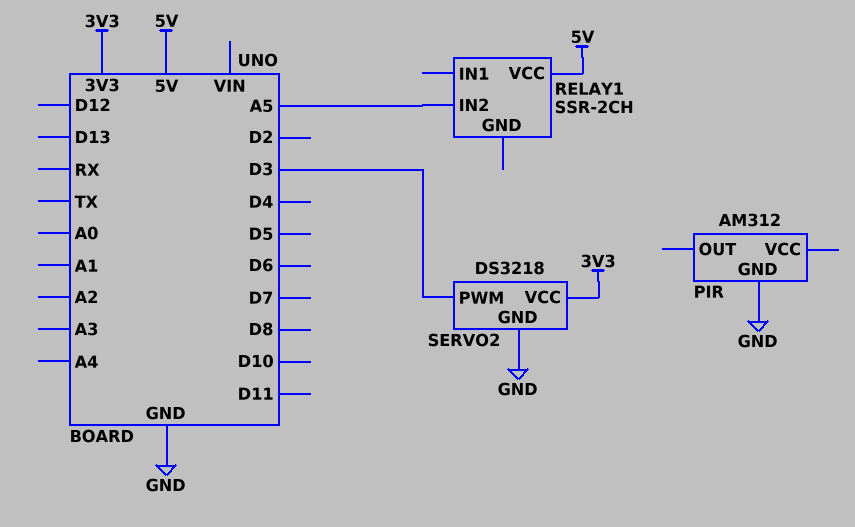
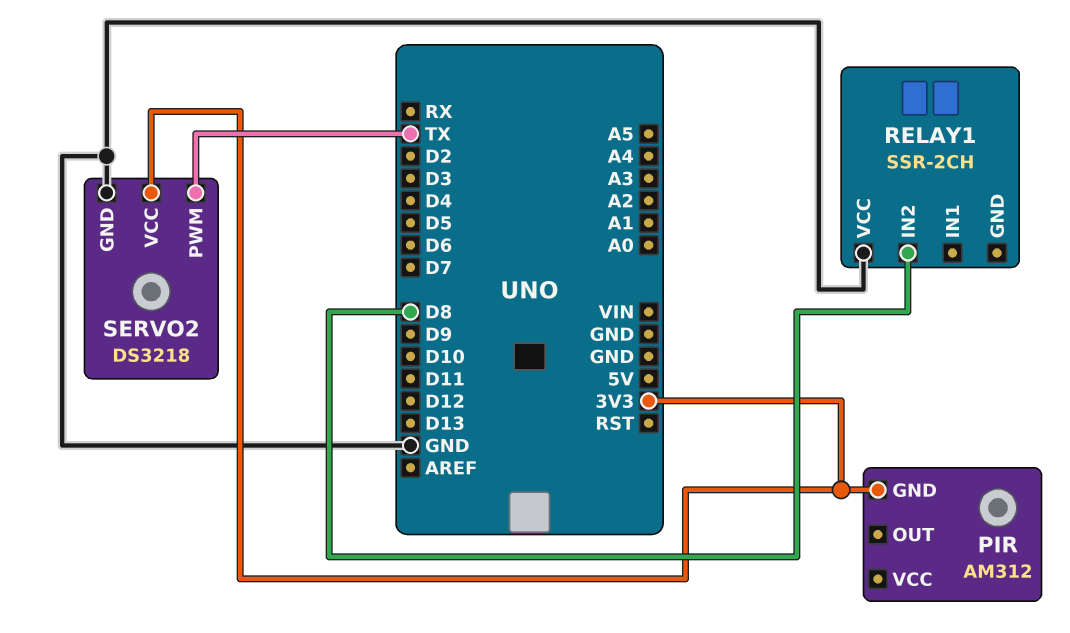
PIR pin GND: GND -> 3V3
RELAY1 pin IN2: A5 -> D8
RELAY1 pin VCC: 5V -> GND
SERVO2 pin PWM: D3 -> TX

